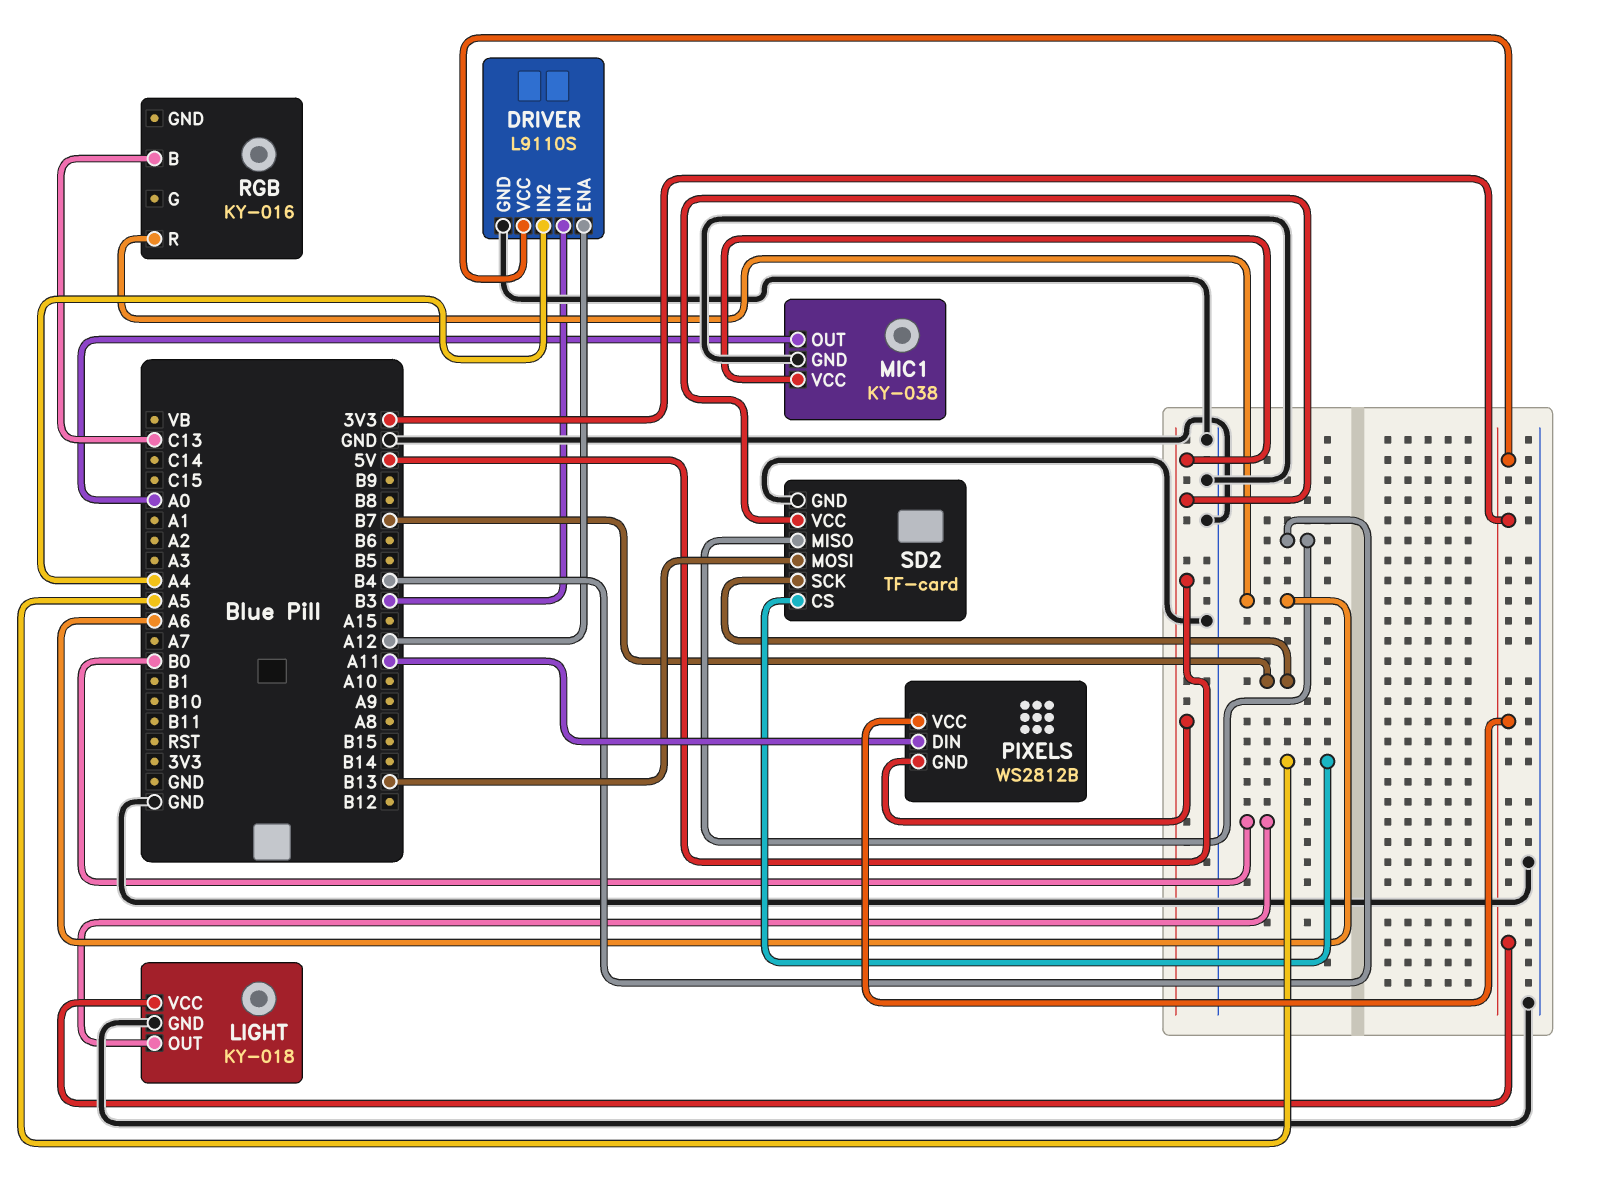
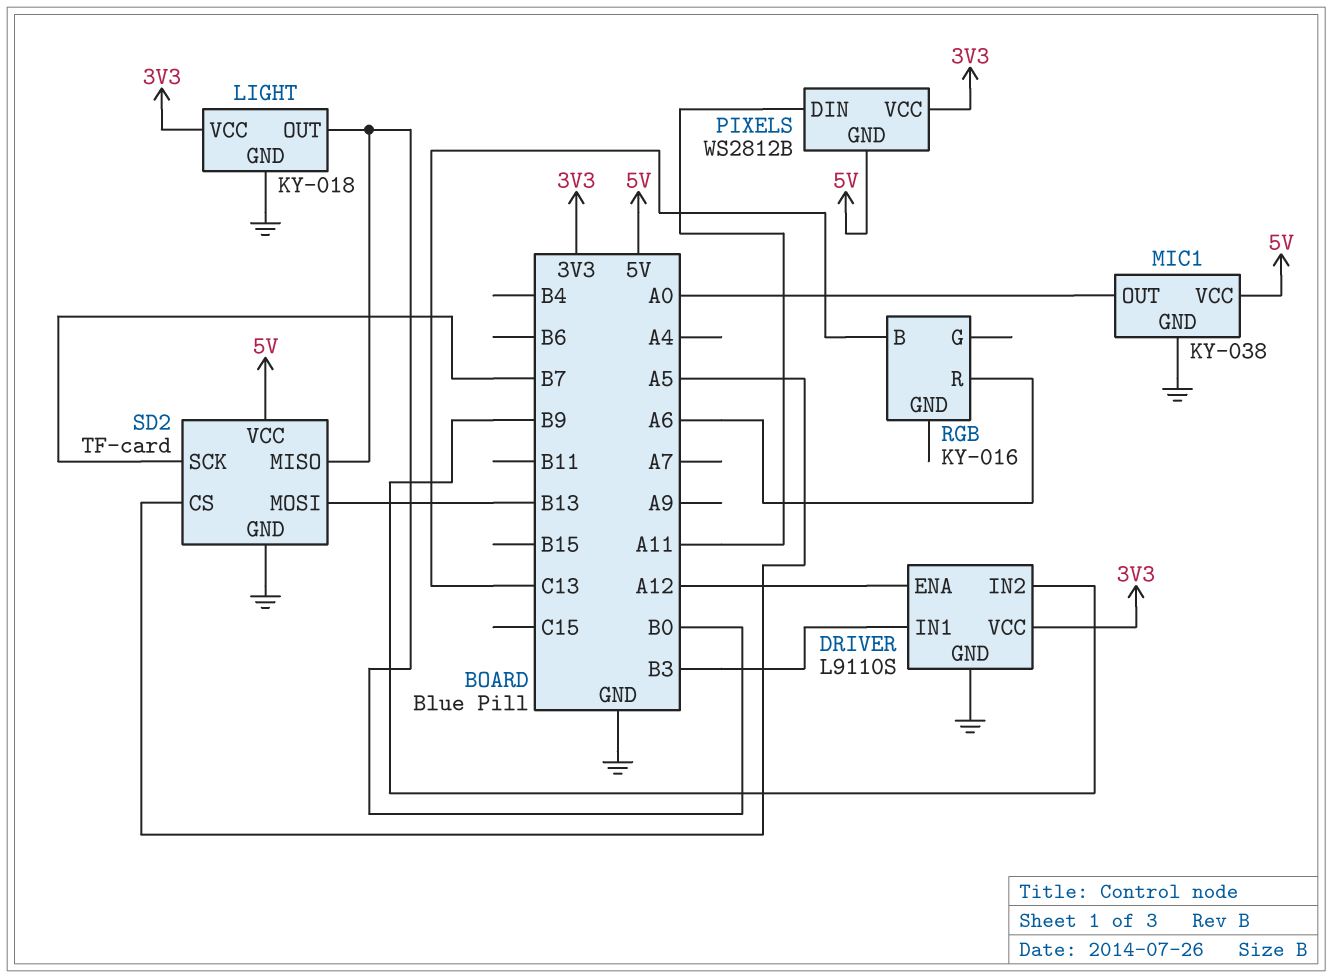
DRIVER pin IN2: A4 -> B9
SD2 pin MISO: B4 -> B0

